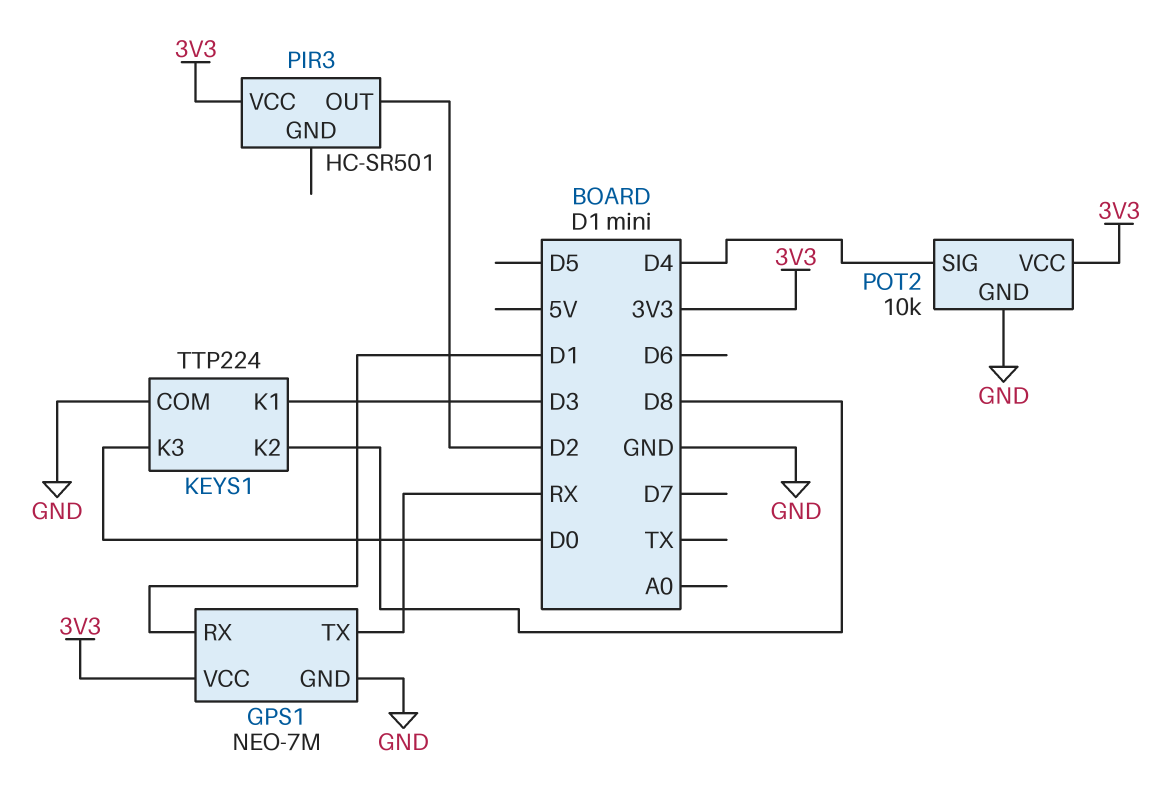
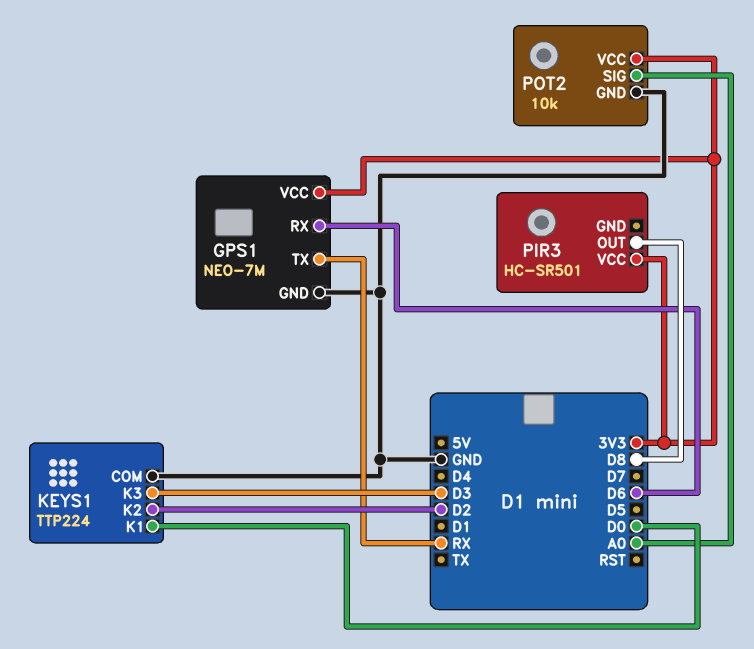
GPS1 pin RX: D1 -> D6
KEYS1 pin K1: D3 -> D0
KEYS1 pin K2: D8 -> D2
KEYS1 pin K3: D0 -> D3
PIR3 pin OUT: D2 -> D8
POT2 pin SIG: D4 -> A0

